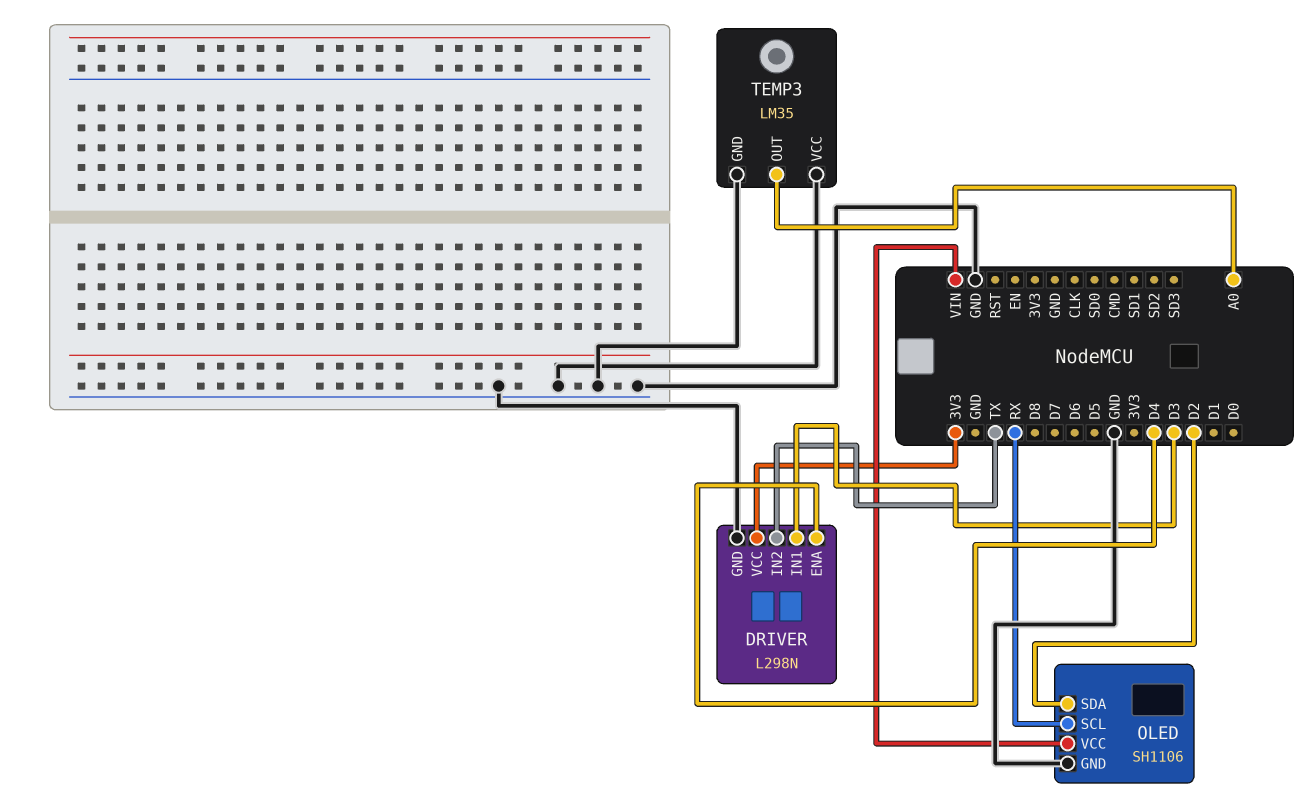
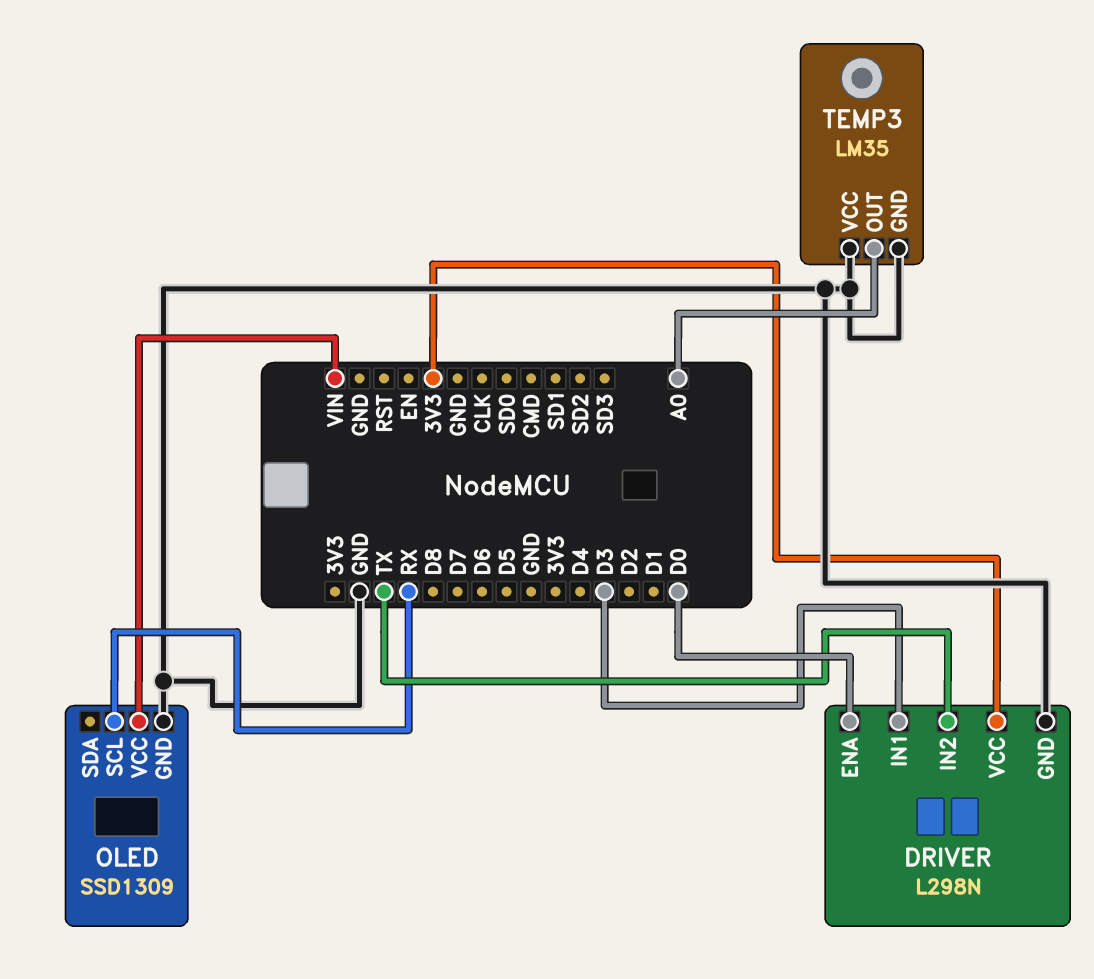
DRIVER pin ENA: D4 -> D0
OLED: SH1106 -> SSD1309
OLED pin SDA: D2 -> none

